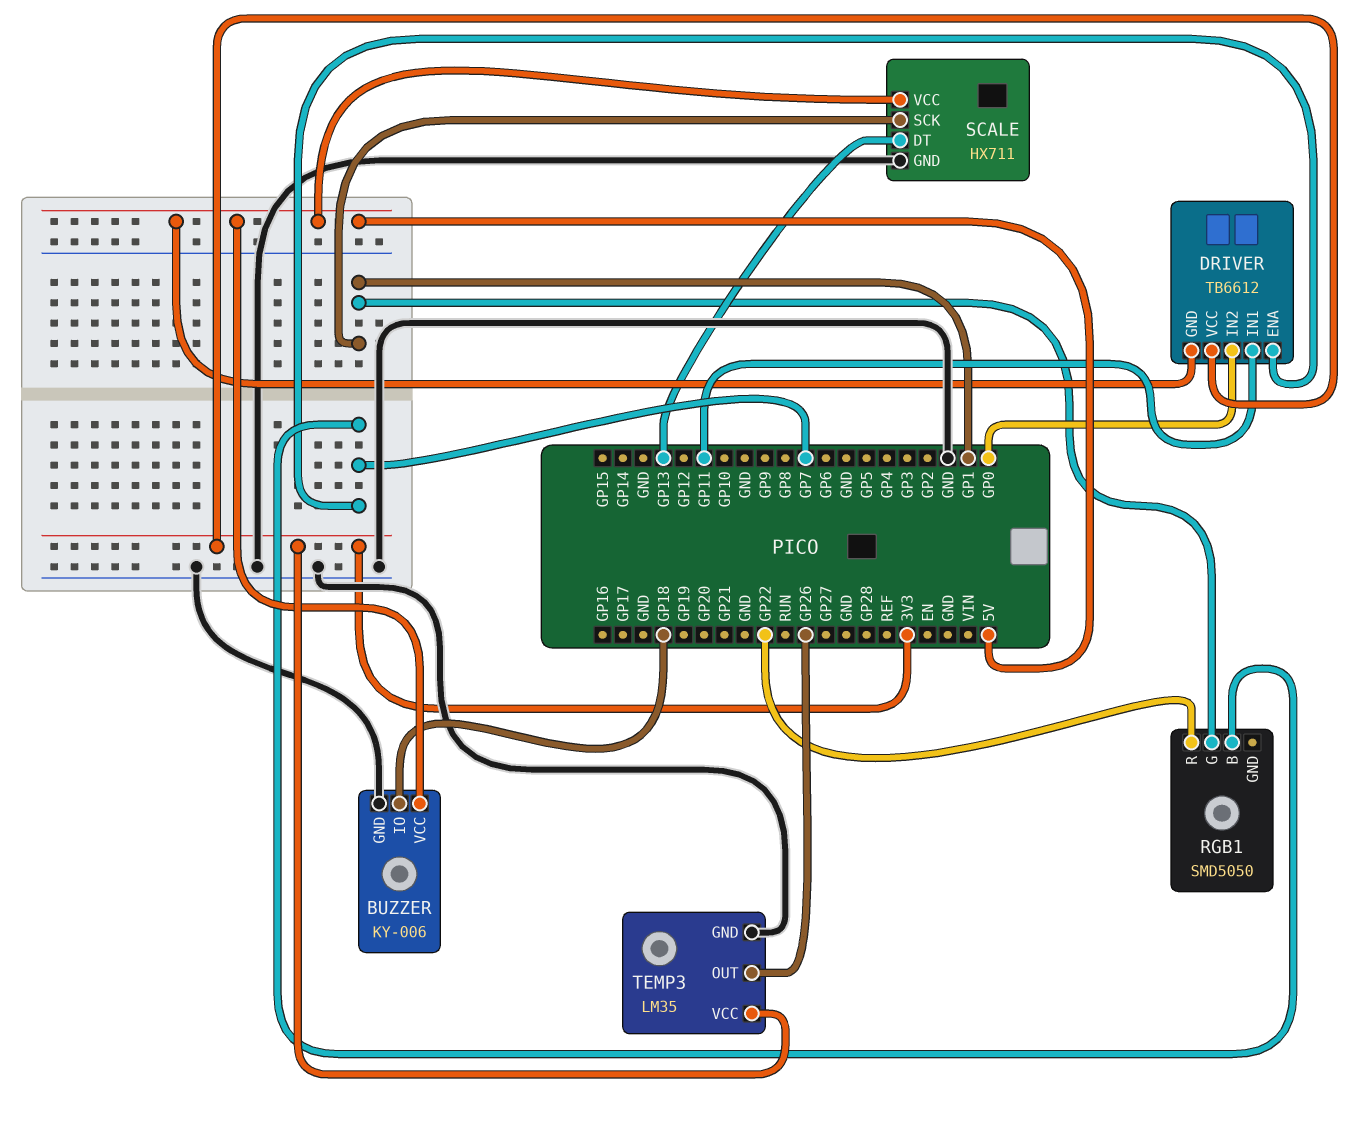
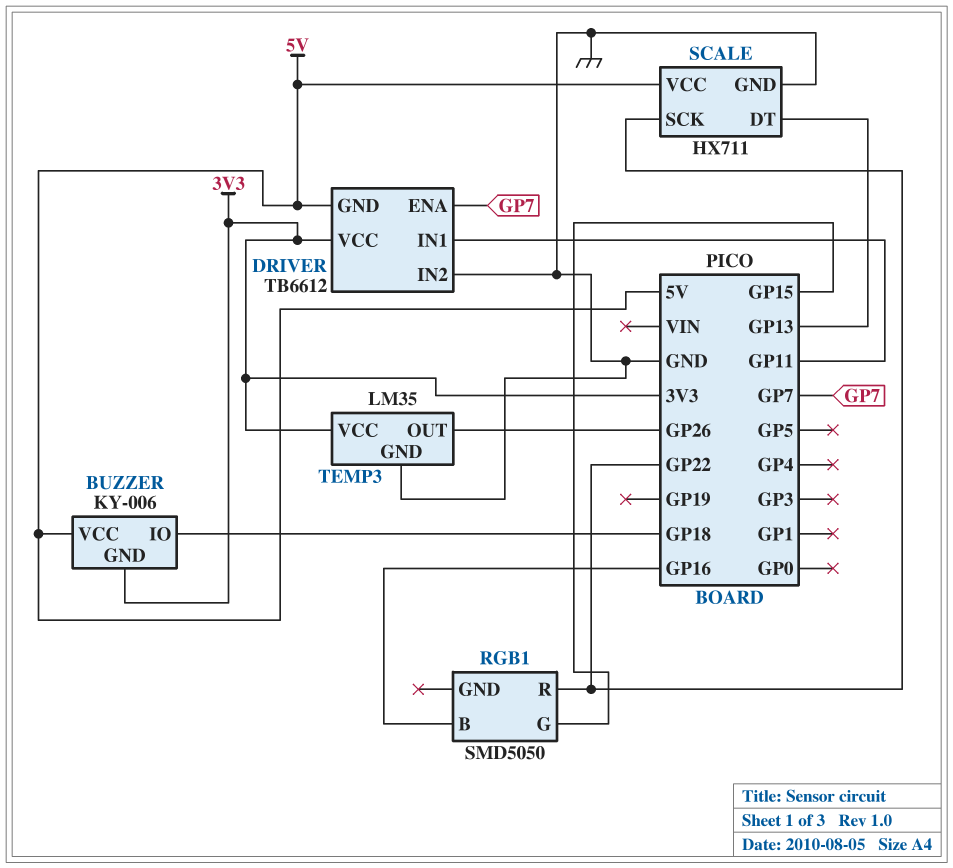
BUZZER pin GND: GND -> 3V3
DRIVER pin IN2: GP0 -> GND
RGB1 pin B: GP7 -> GP16
RGB1 pin G: GP1 -> GP15
SCALE pin SCK: GP1 -> GP22

